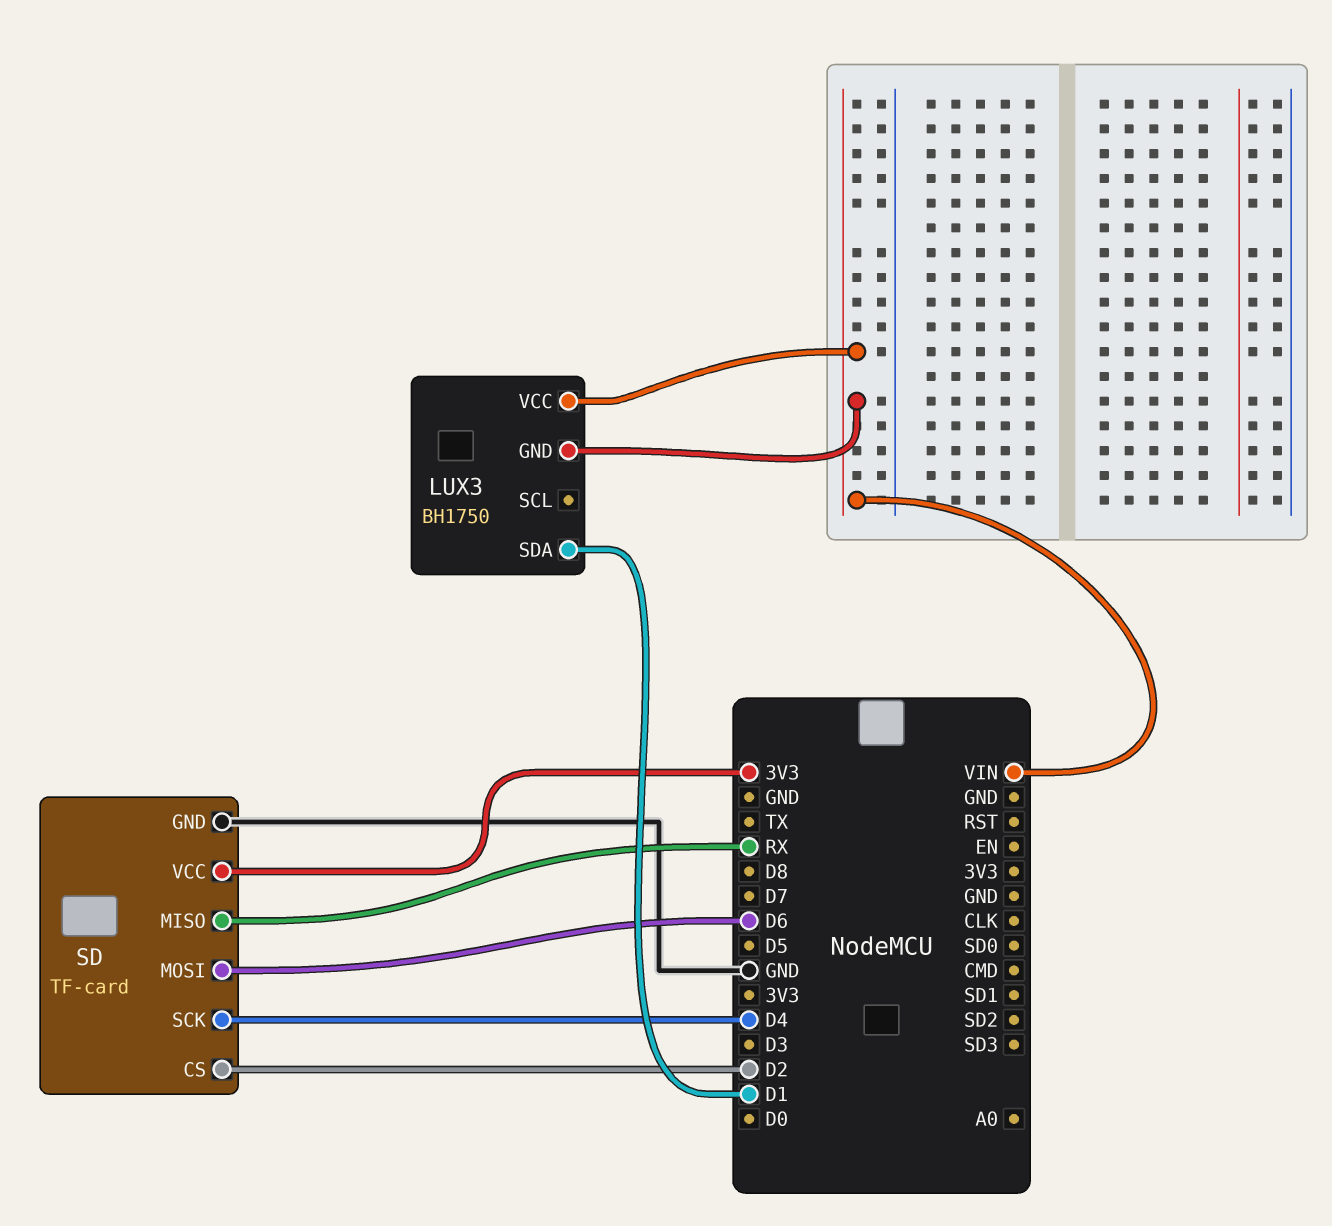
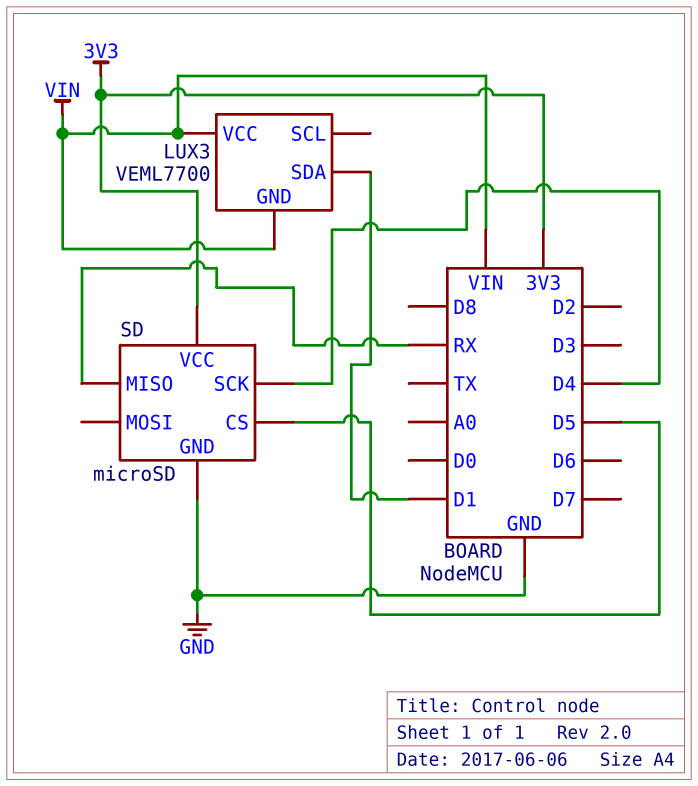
LUX3: BH1750 -> VEML7700
SD: TF-card -> microSD
SD pin CS: D2 -> D5
SD pin MOSI: D6 -> none

